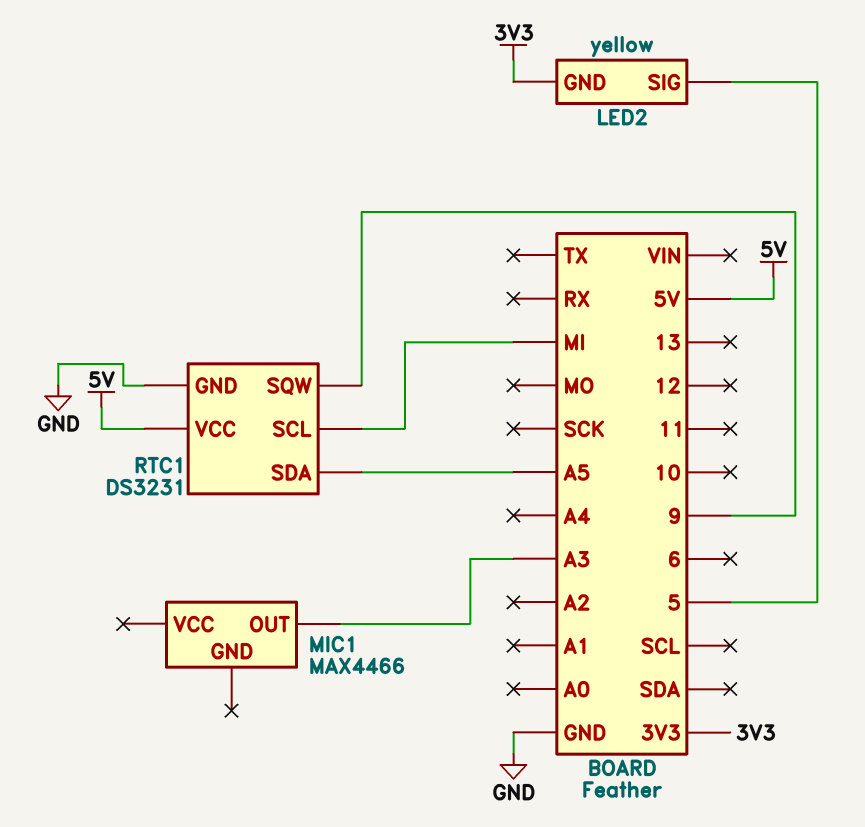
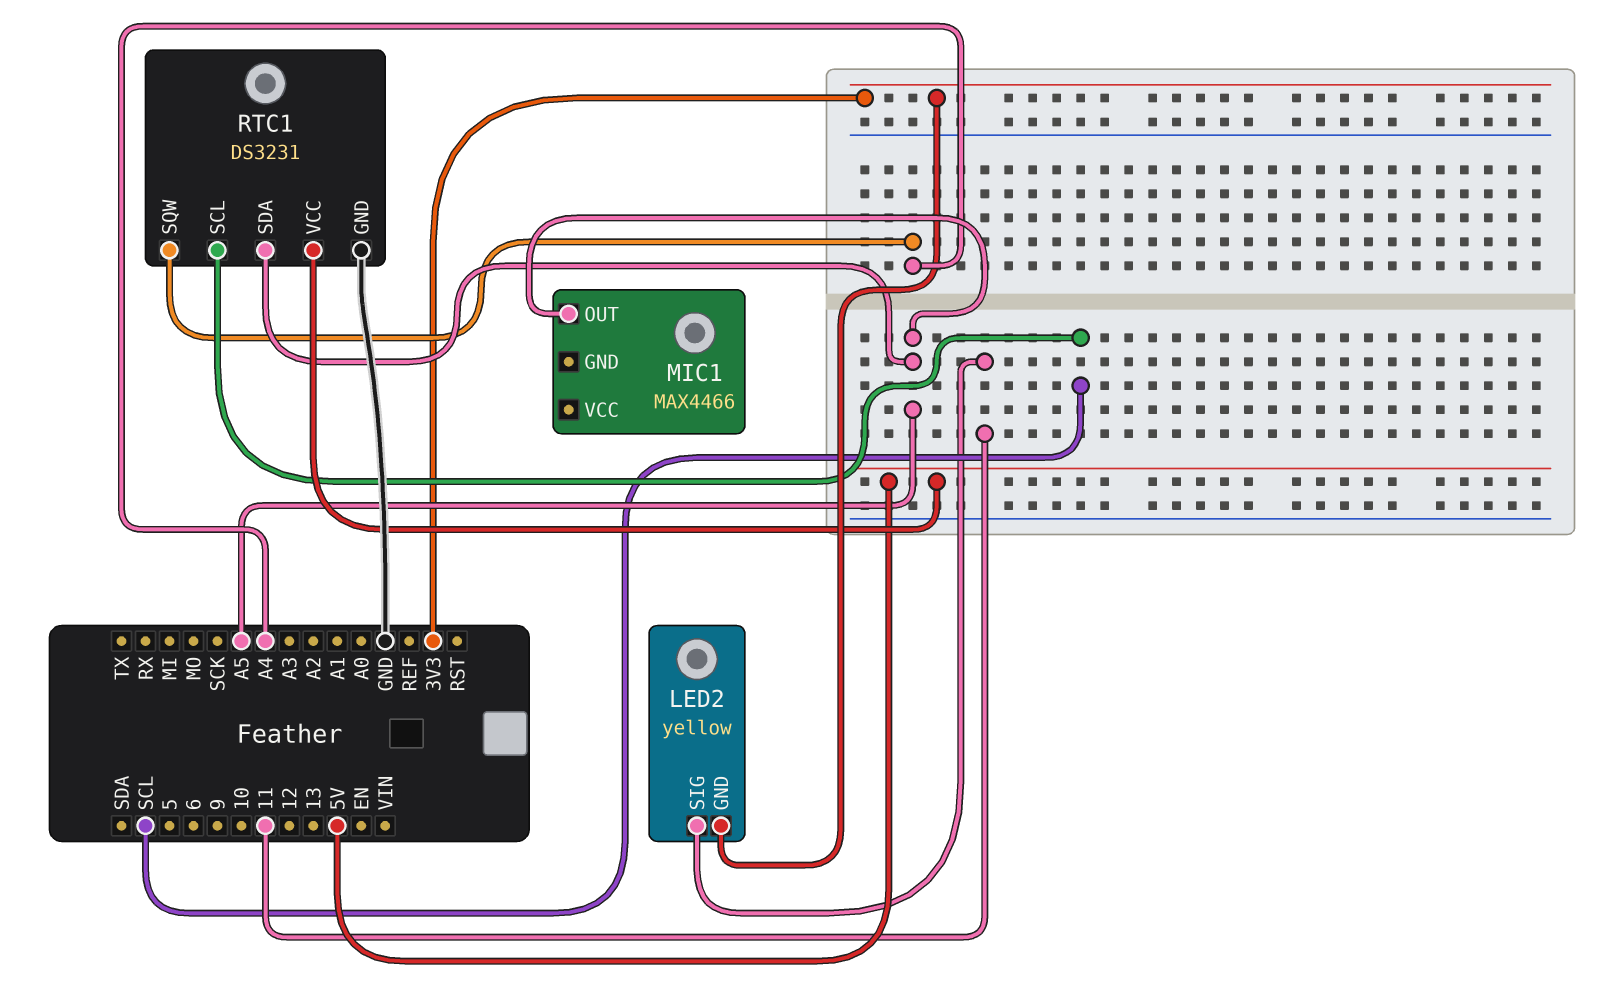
LED2 pin SIG: 5 -> 11
MIC1 pin OUT: A3 -> A5
RTC1 pin SCL: MI -> SCL
RTC1 pin SQW: 9 -> A4

